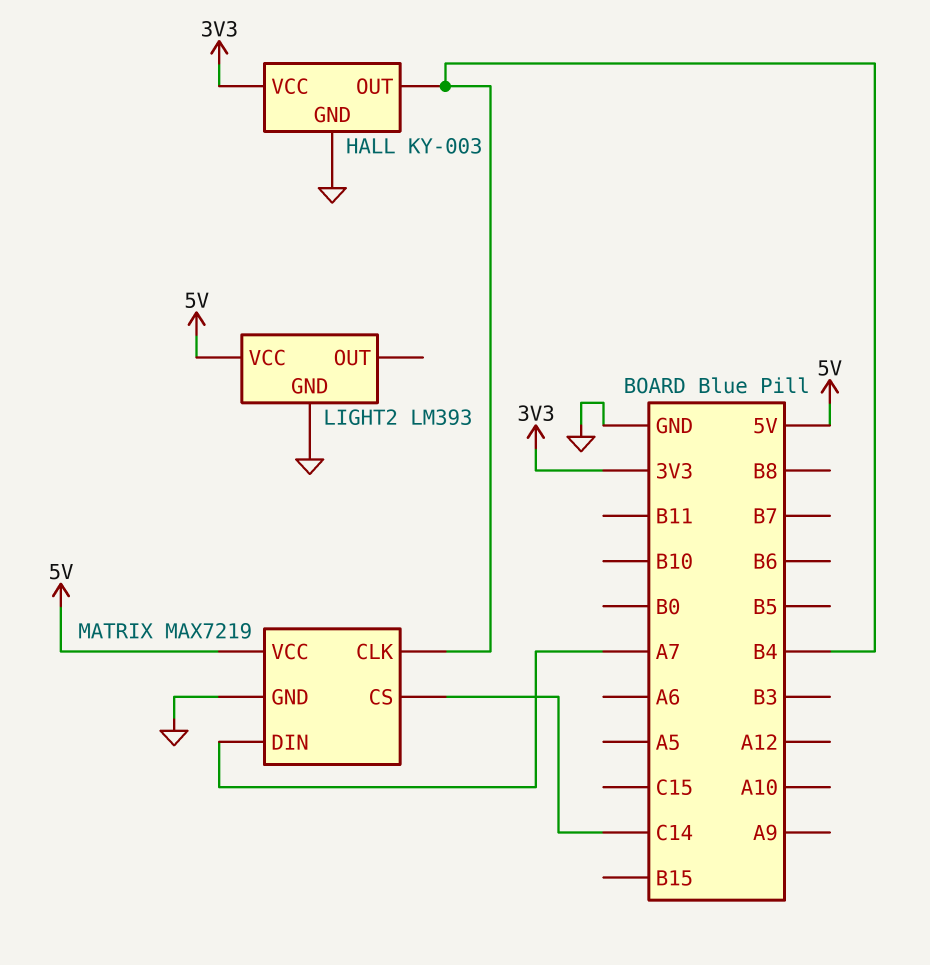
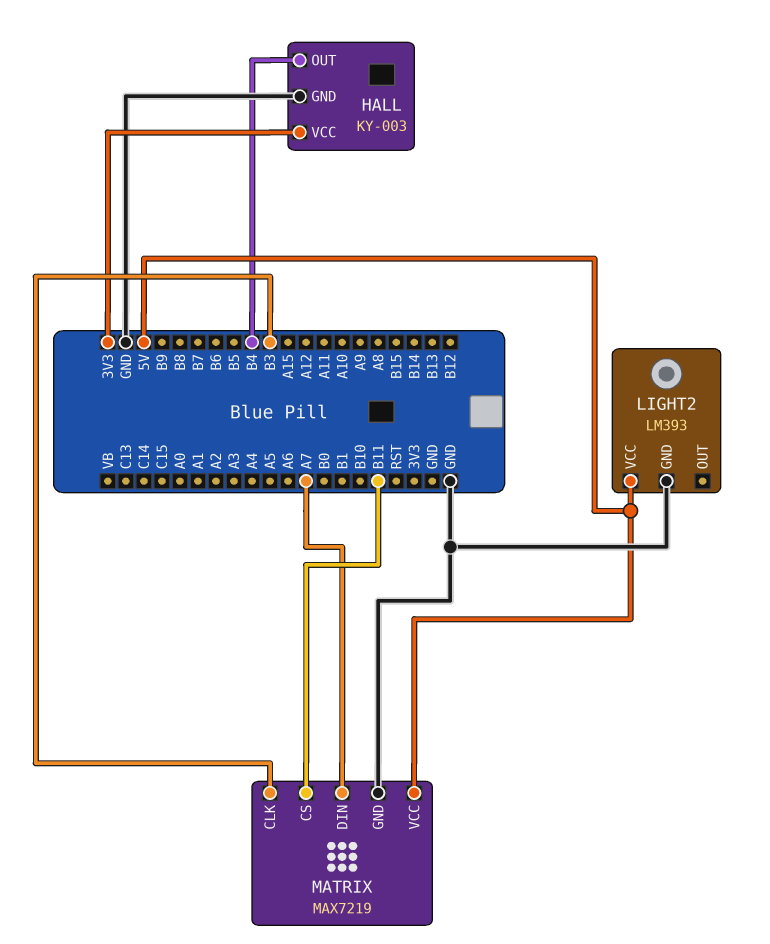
MATRIX pin CLK: B4 -> B3
MATRIX pin CS: C14 -> B11

